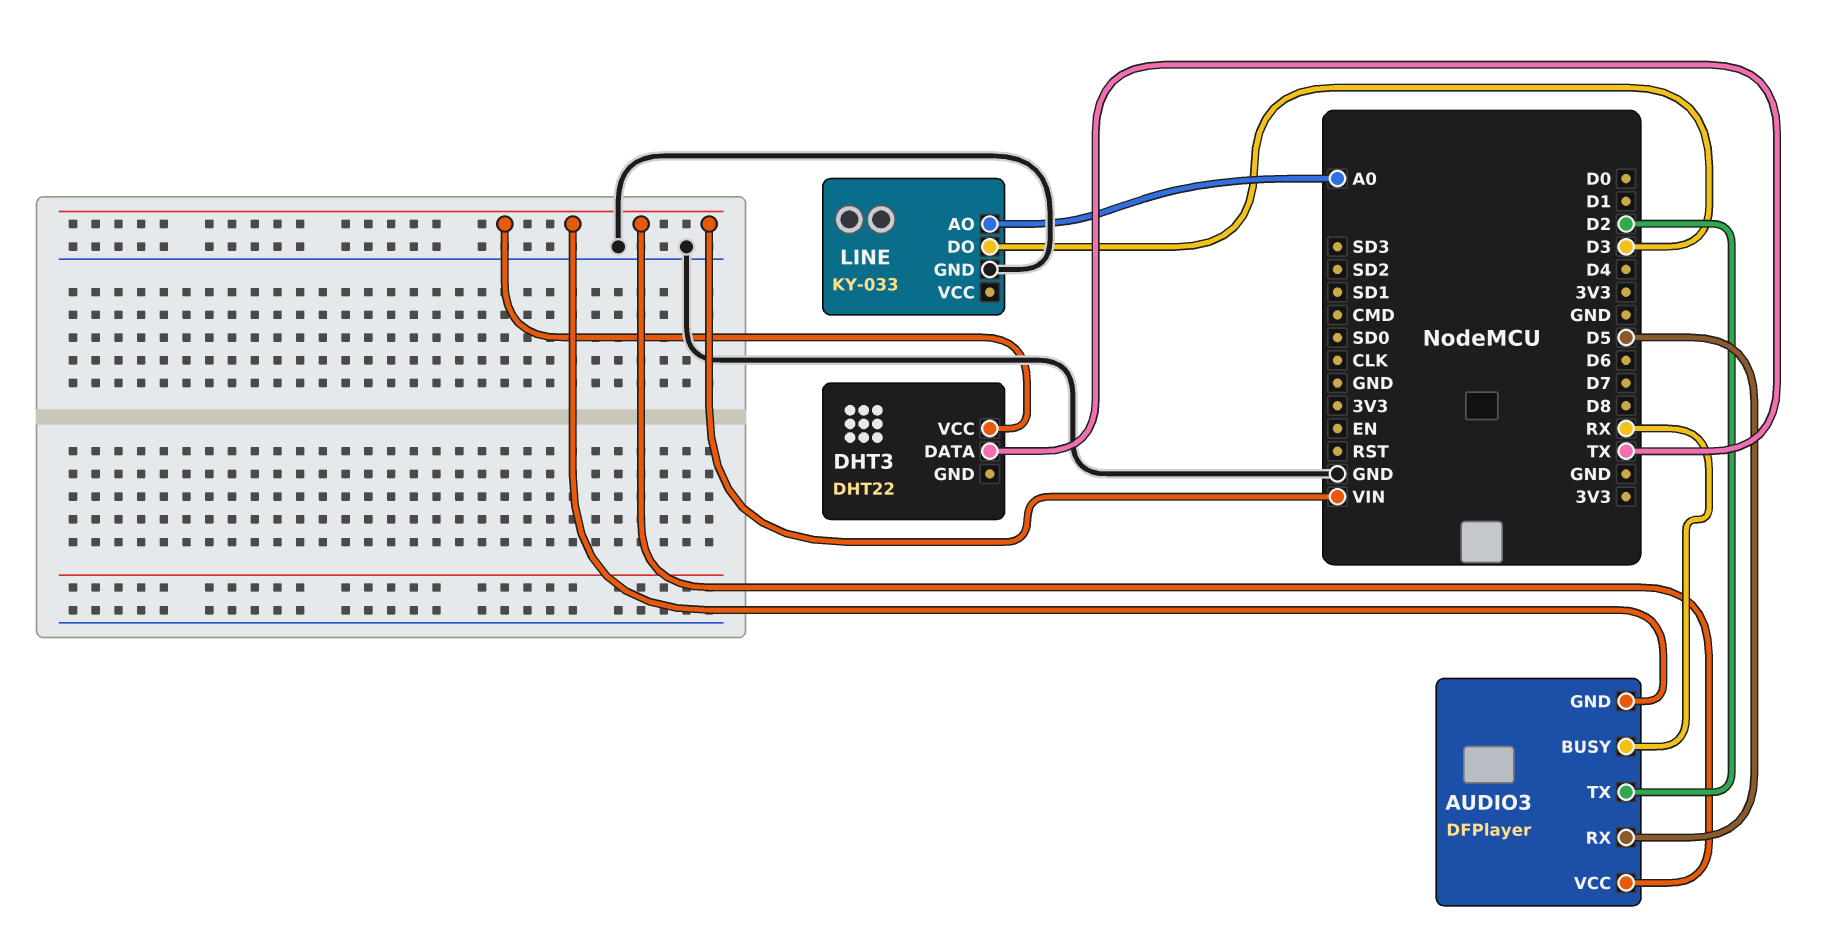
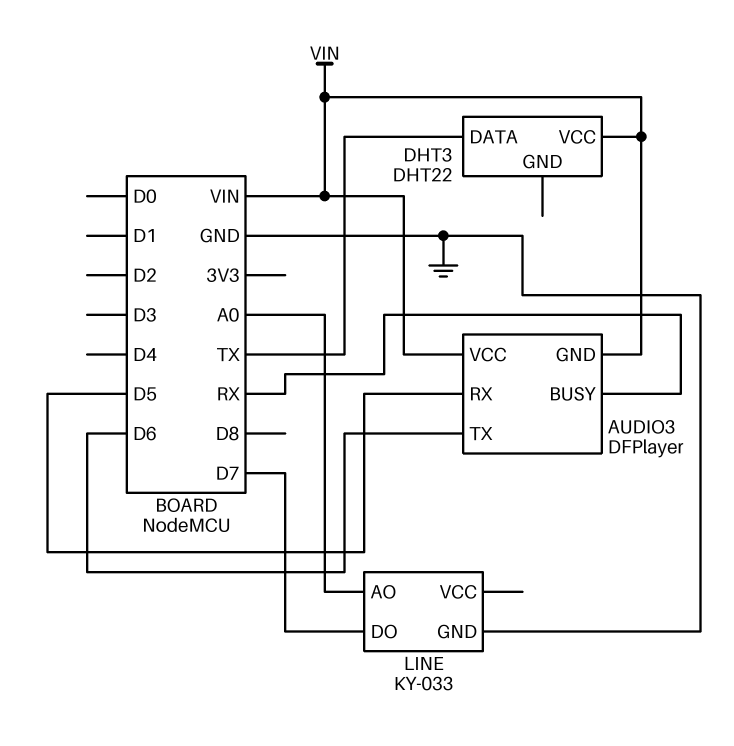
AUDIO3 pin TX: D2 -> D6
LINE pin DO: D3 -> D7

